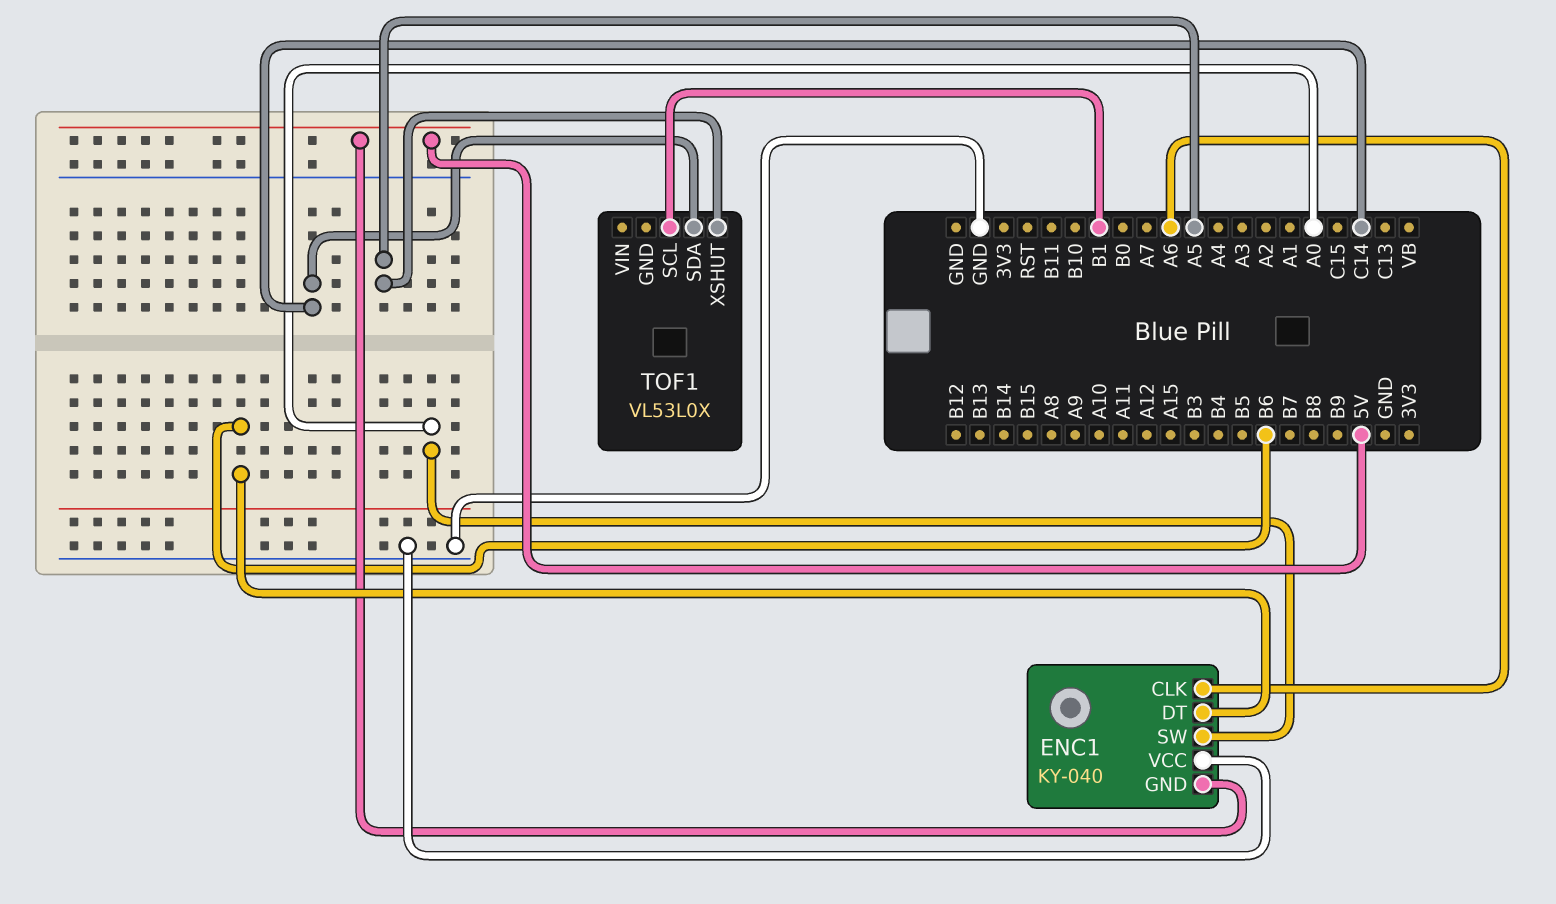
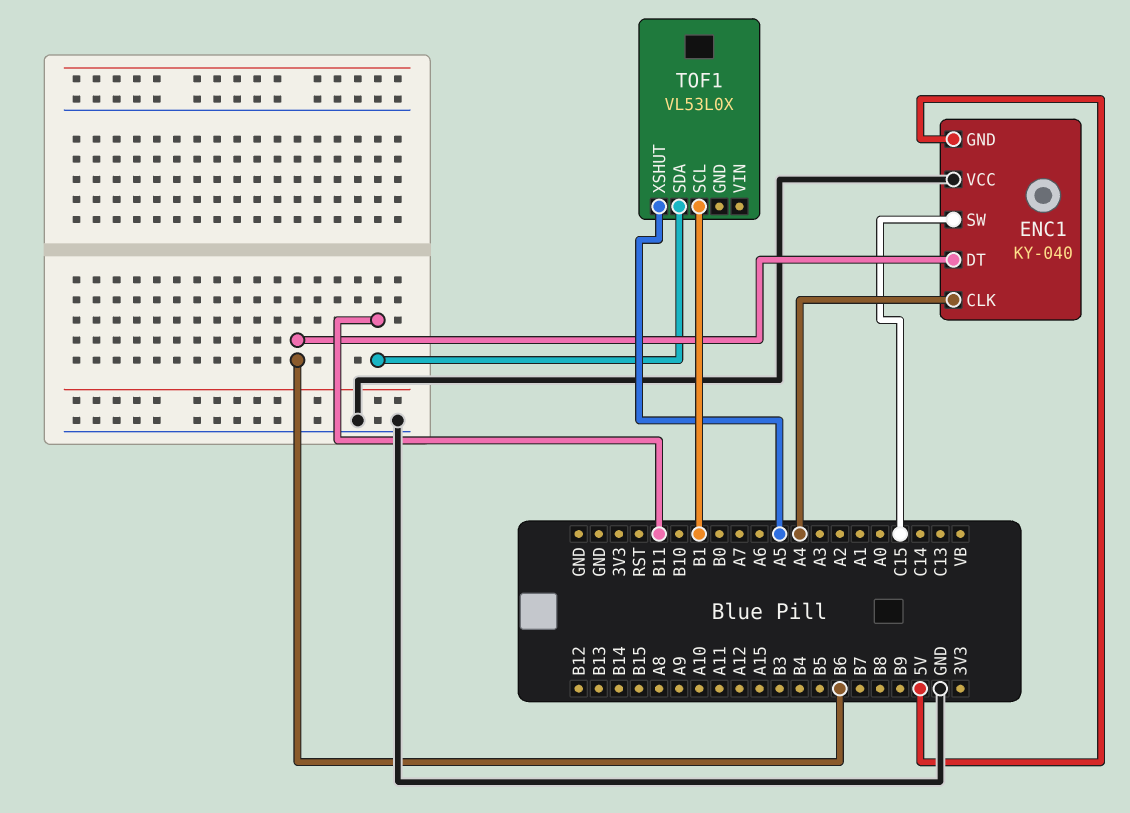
ENC1 pin CLK: A6 -> A4
ENC1 pin SW: A0 -> C15
TOF1 pin SDA: C14 -> B11

